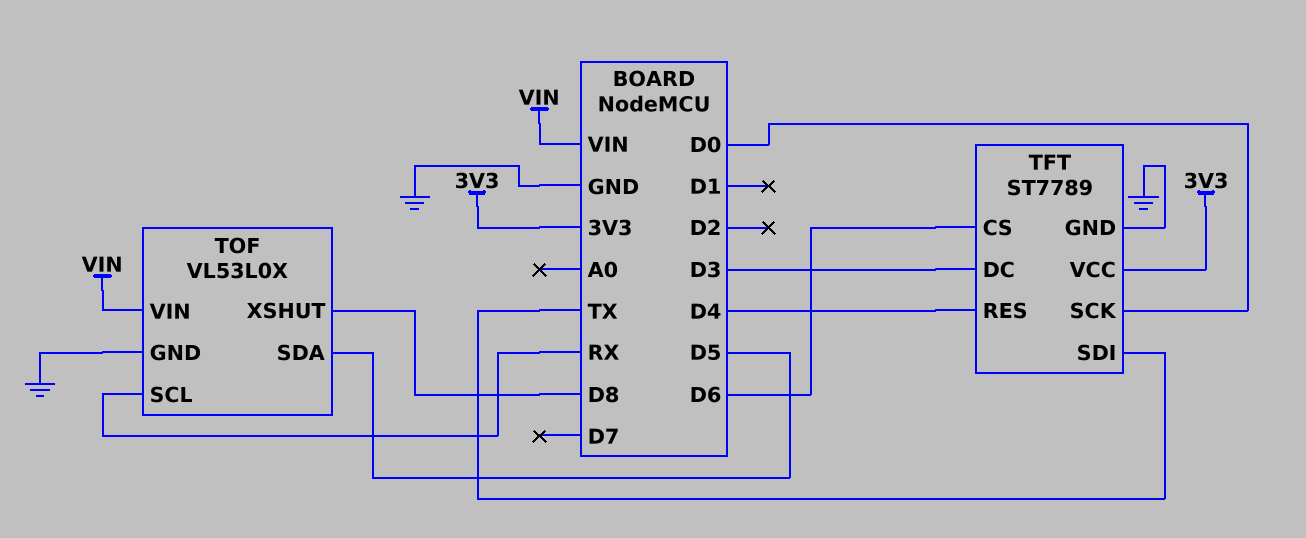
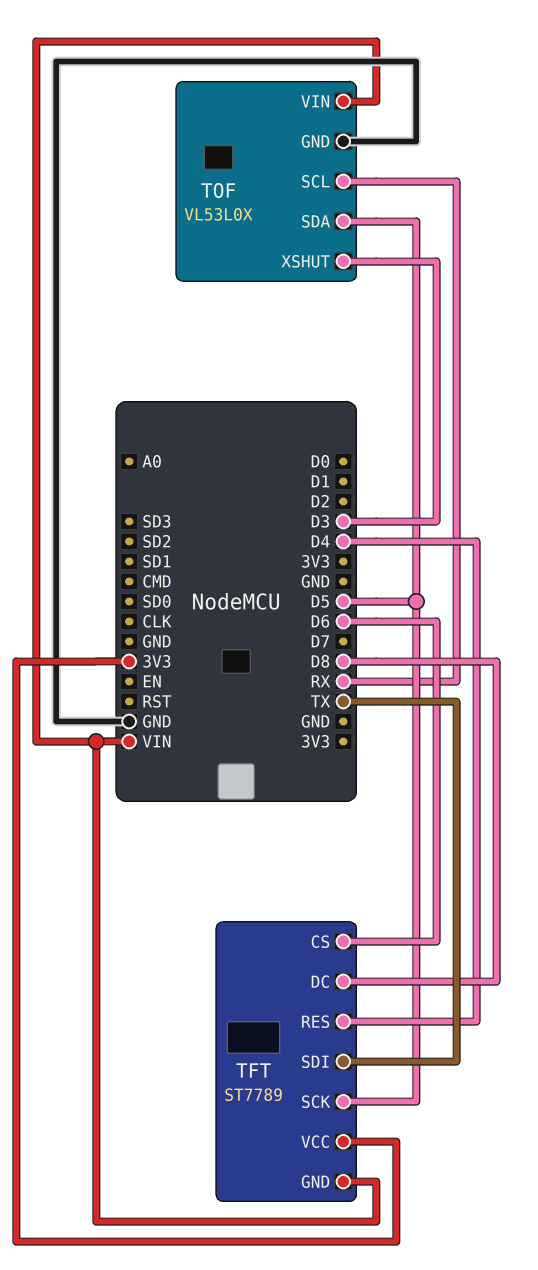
TFT pin DC: D3 -> D8
TFT pin GND: GND -> VIN
TFT pin SCK: D0 -> D5
TOF pin XSHUT: D8 -> D3

